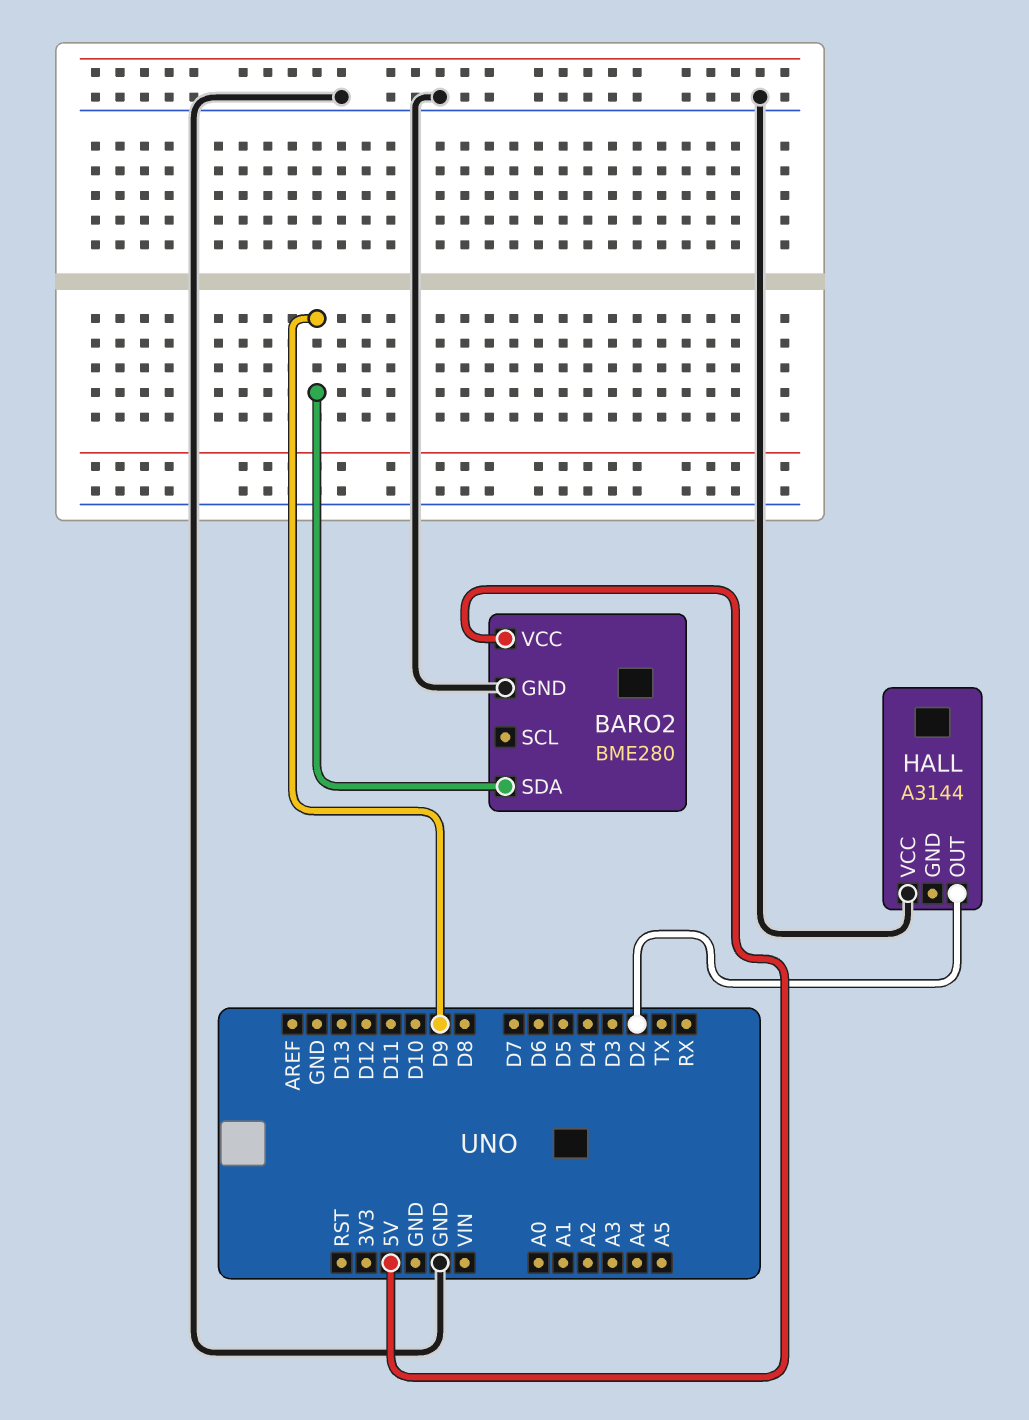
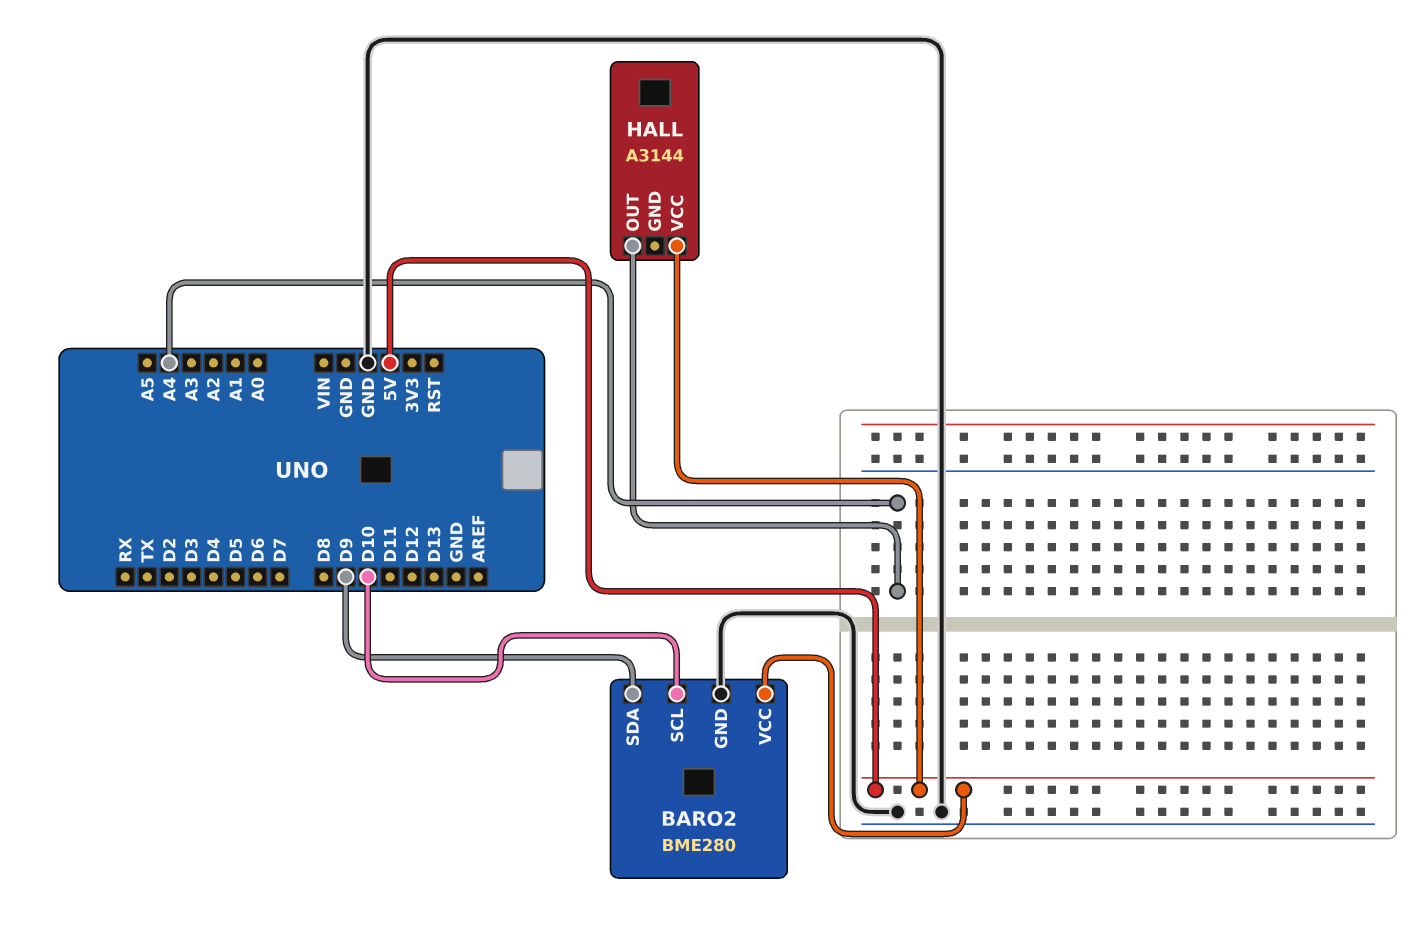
BARO2 pin SCL: none -> D10
HALL pin OUT: D2 -> A4
HALL pin VCC: GND -> 5V

